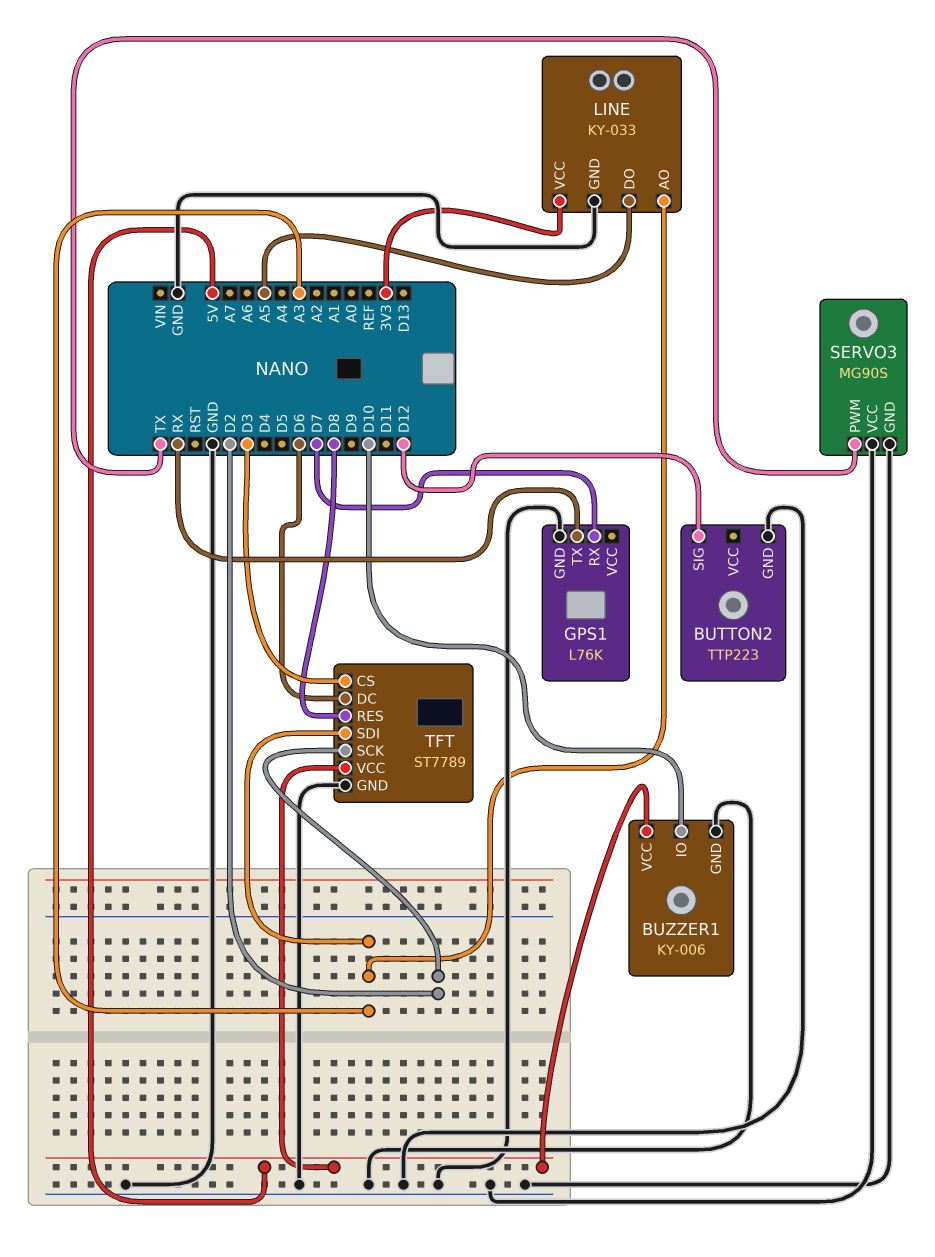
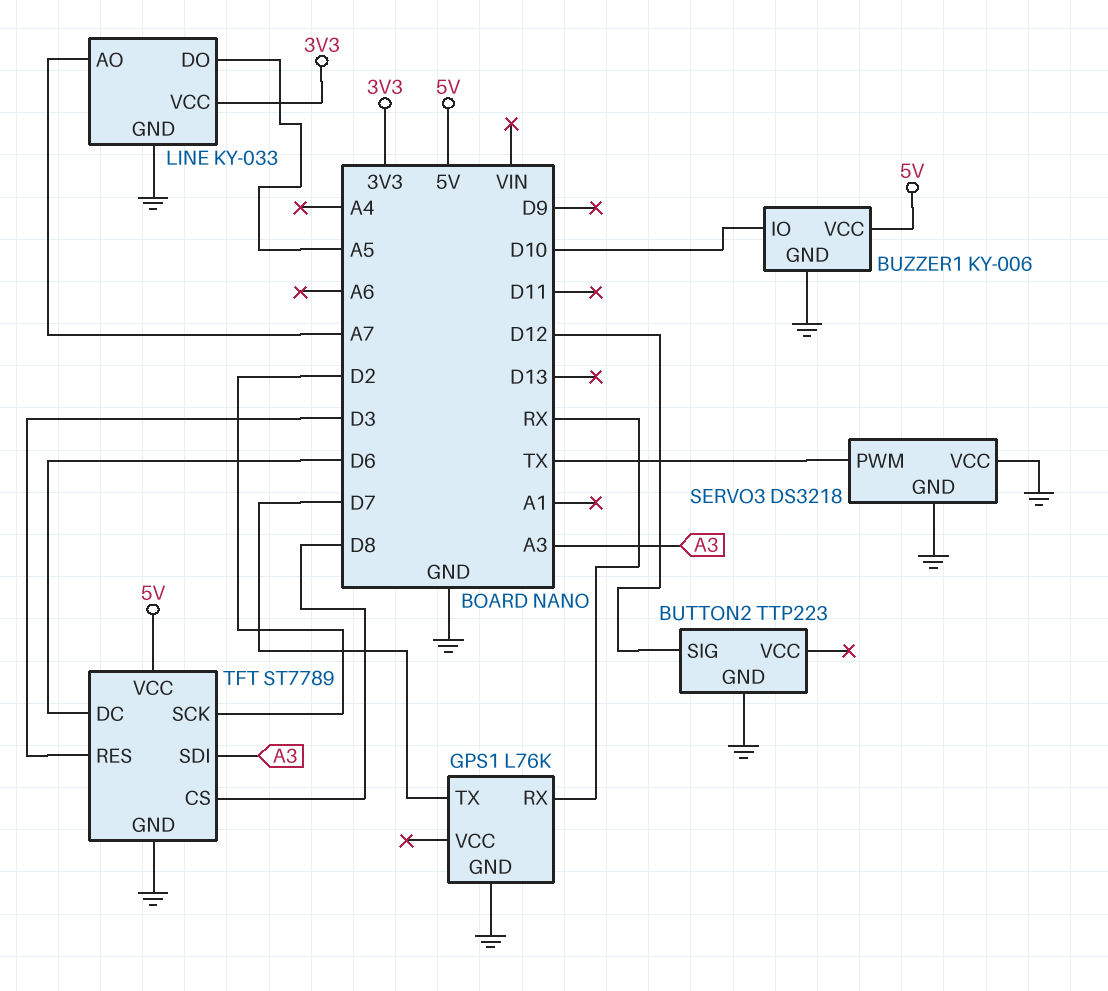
GPS1 pin RX: D7 -> RX
GPS1 pin TX: RX -> D7
LINE pin AO: A3 -> A7
SERVO3: MG90S -> DS3218
TFT pin CS: D3 -> D8
TFT pin RES: D8 -> D3

